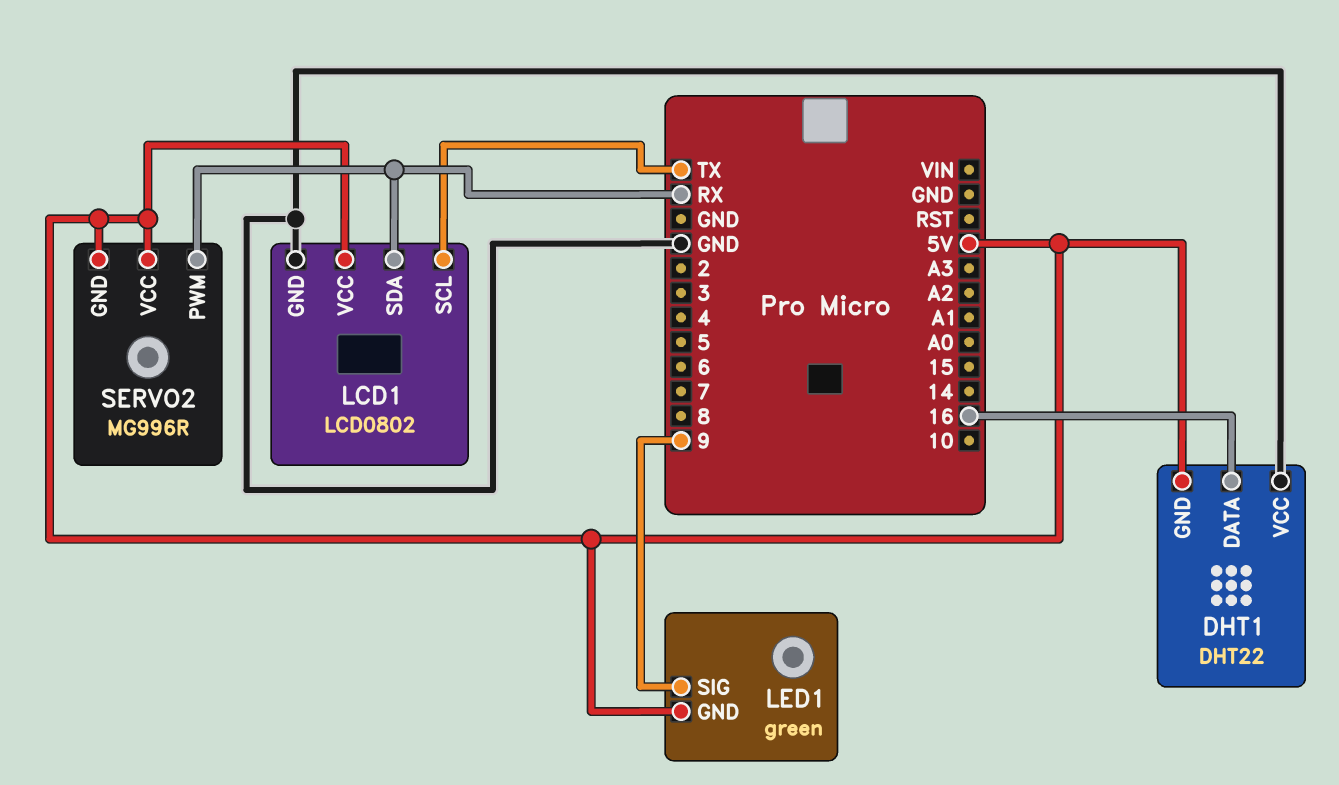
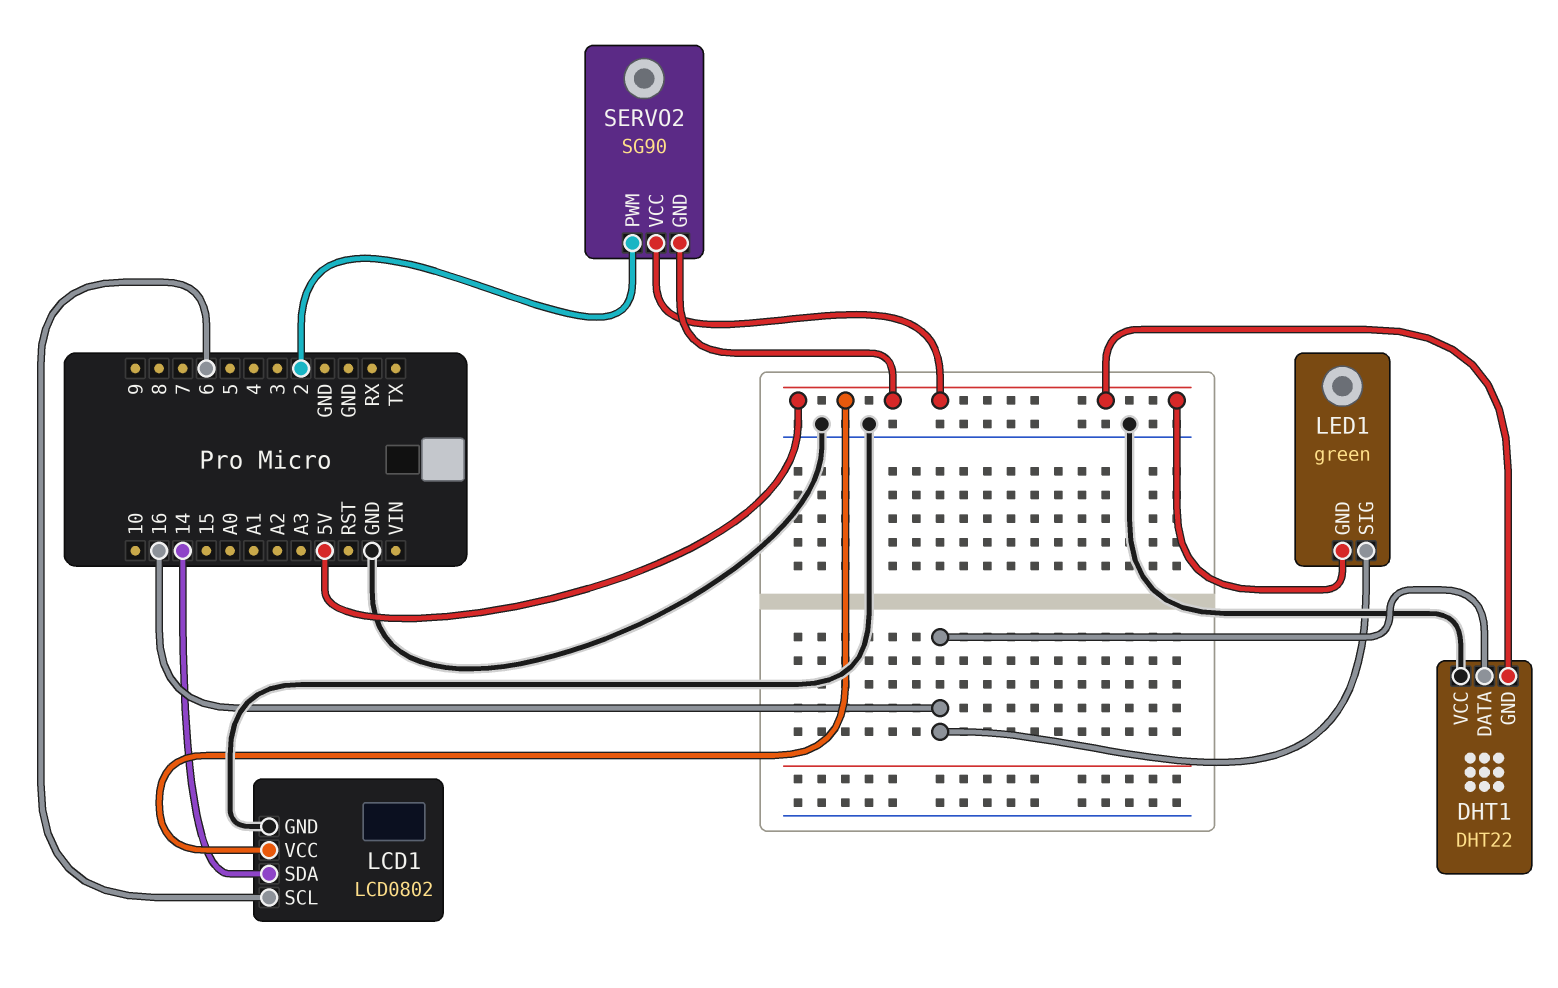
LCD1 pin SCL: TX -> 6
LCD1 pin SDA: RX -> 14
LED1 pin SIG: 9 -> 16
SERVO2: MG996R -> SG90
SERVO2 pin PWM: RX -> 2

